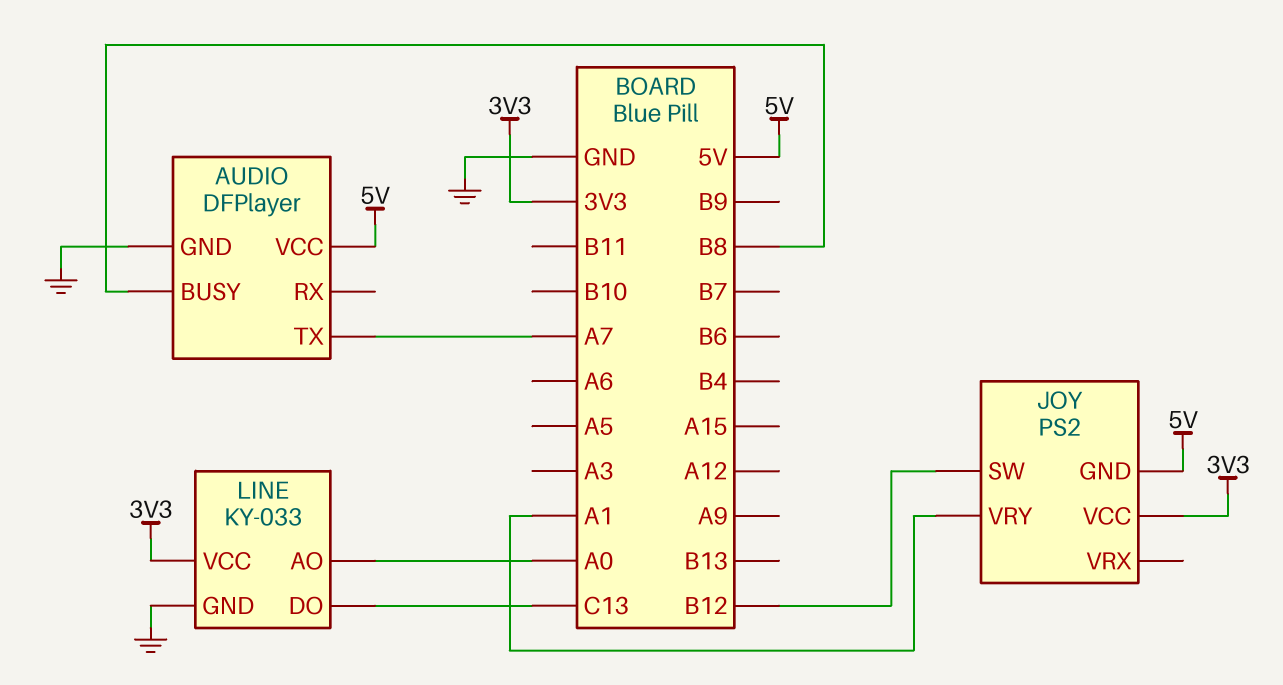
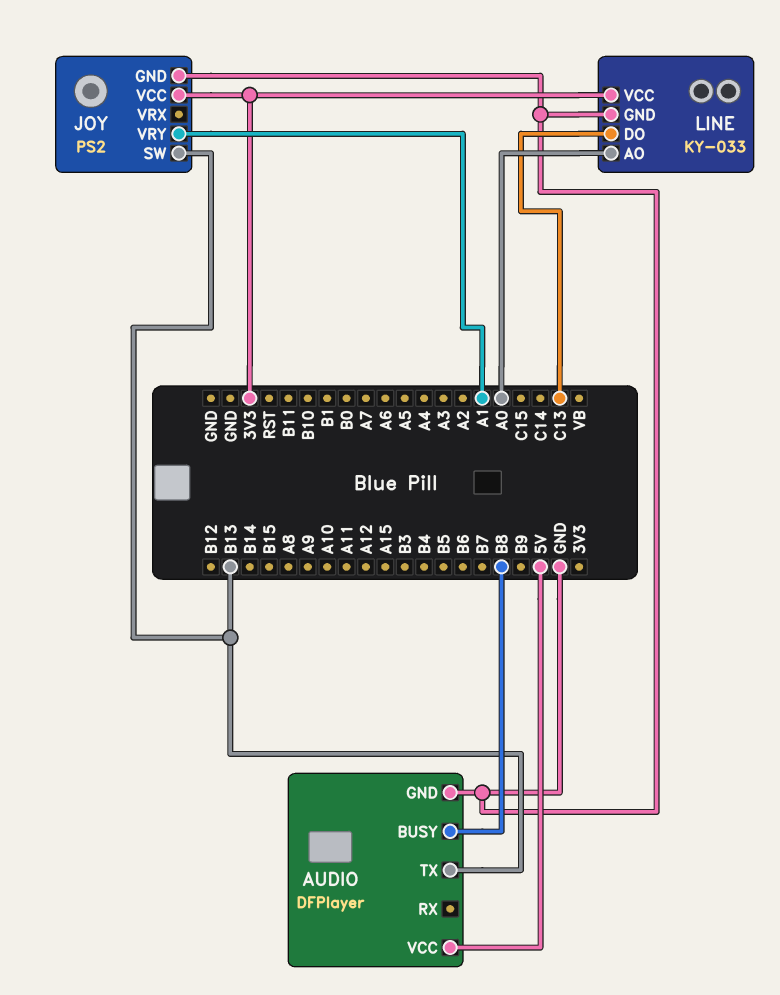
AUDIO pin TX: A7 -> B13
JOY pin GND: 5V -> GND
JOY pin SW: B12 -> B13

